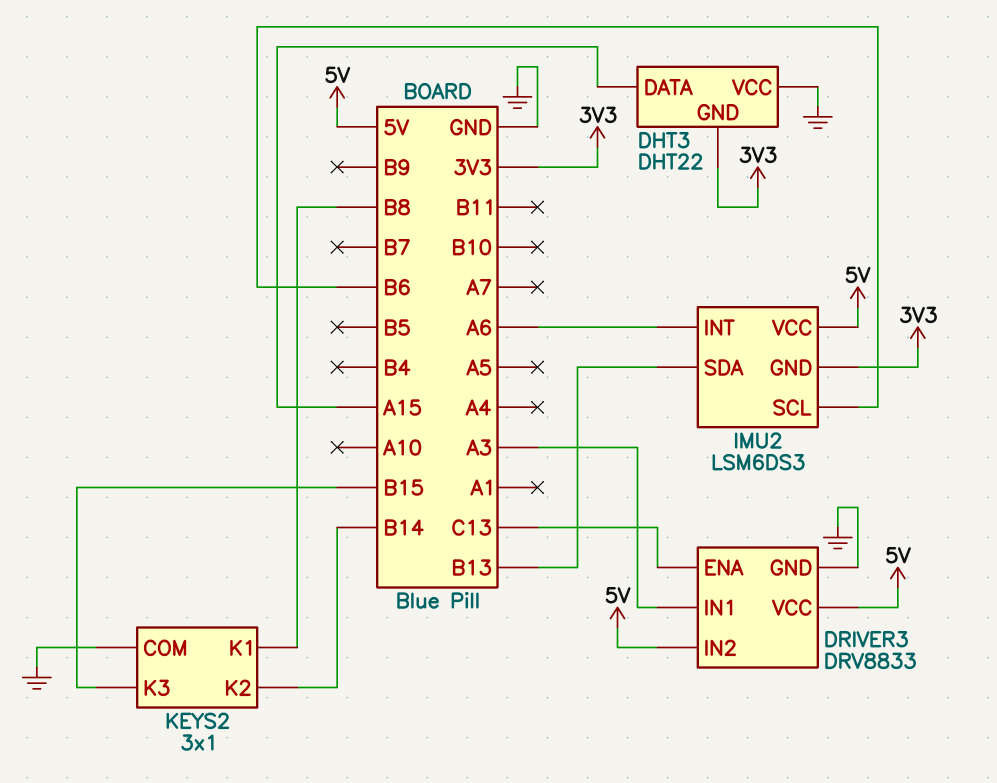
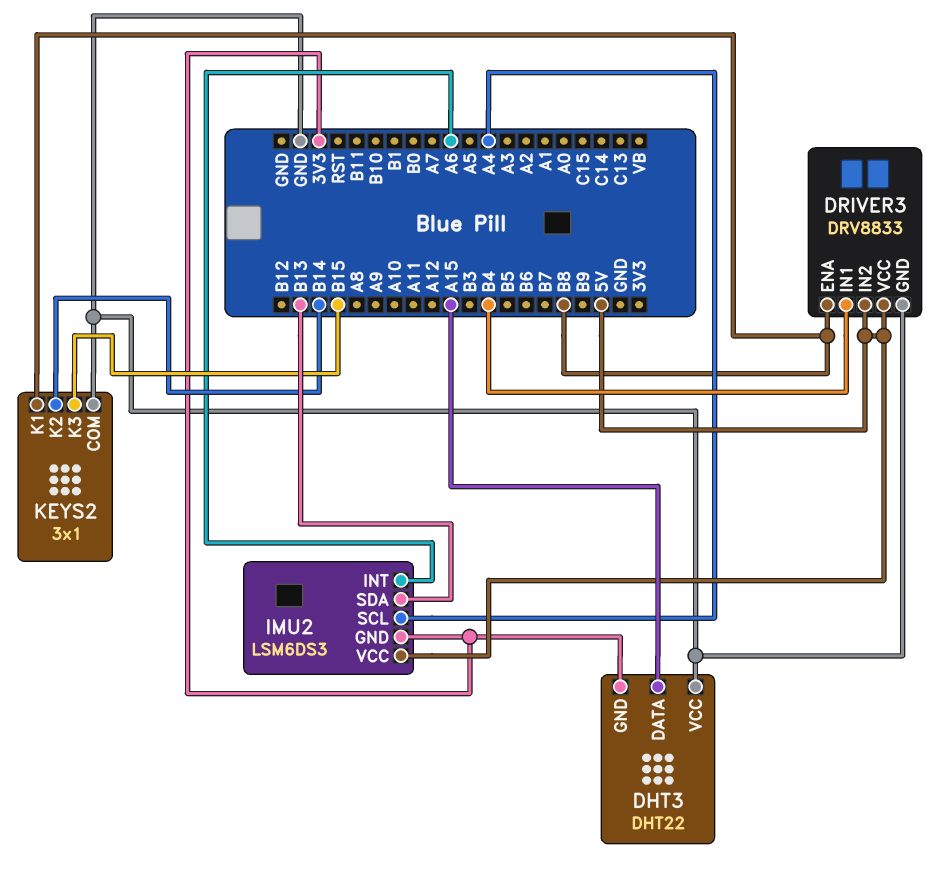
DRIVER3 pin ENA: C13 -> B8
DRIVER3 pin IN1: A3 -> B4
IMU2 pin SCL: B6 -> A4

